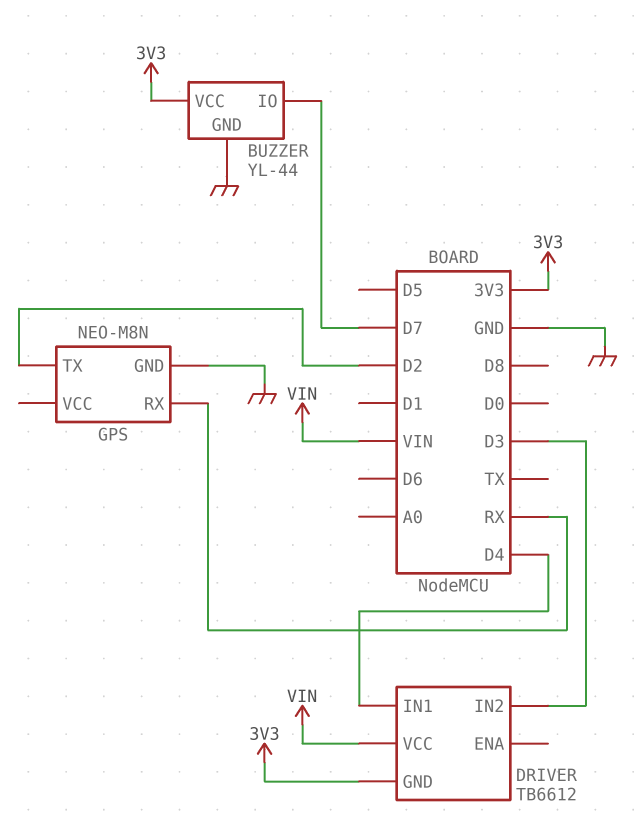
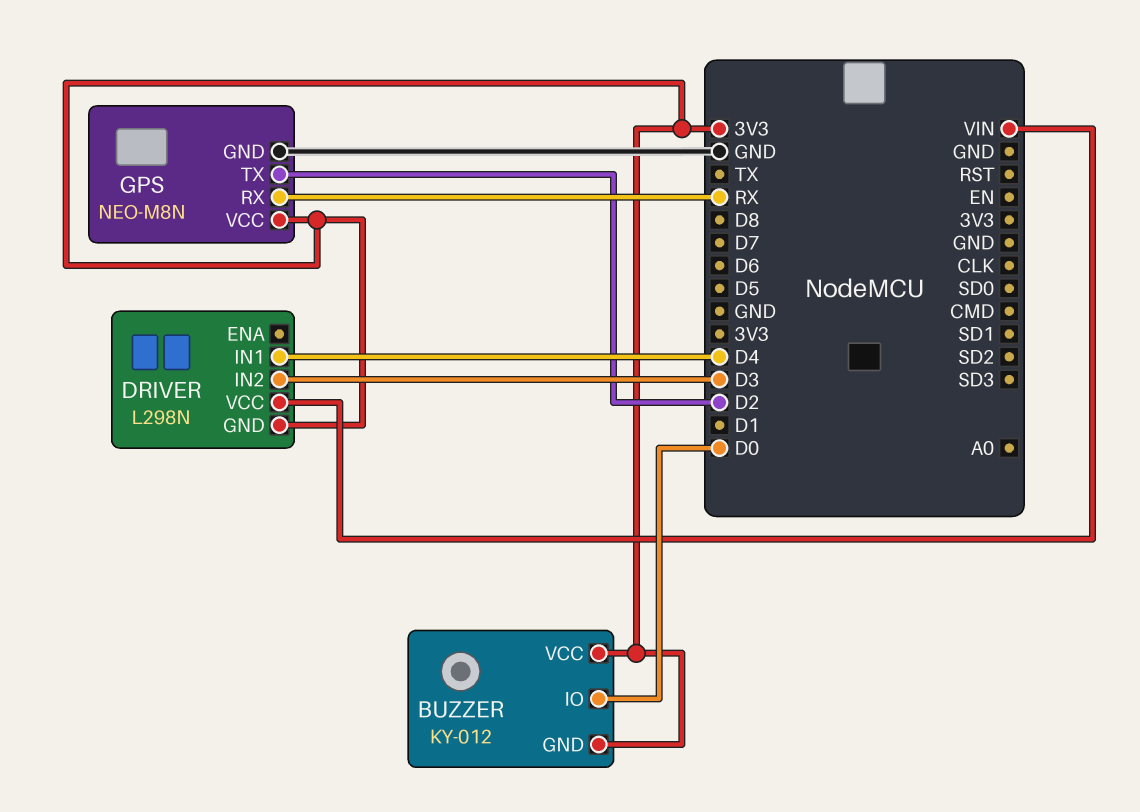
BUZZER: YL-44 -> KY-012
BUZZER pin GND: GND -> 3V3
BUZZER pin IO: D7 -> D0
DRIVER: TB6612 -> L298N
GPS pin VCC: none -> 3V3

